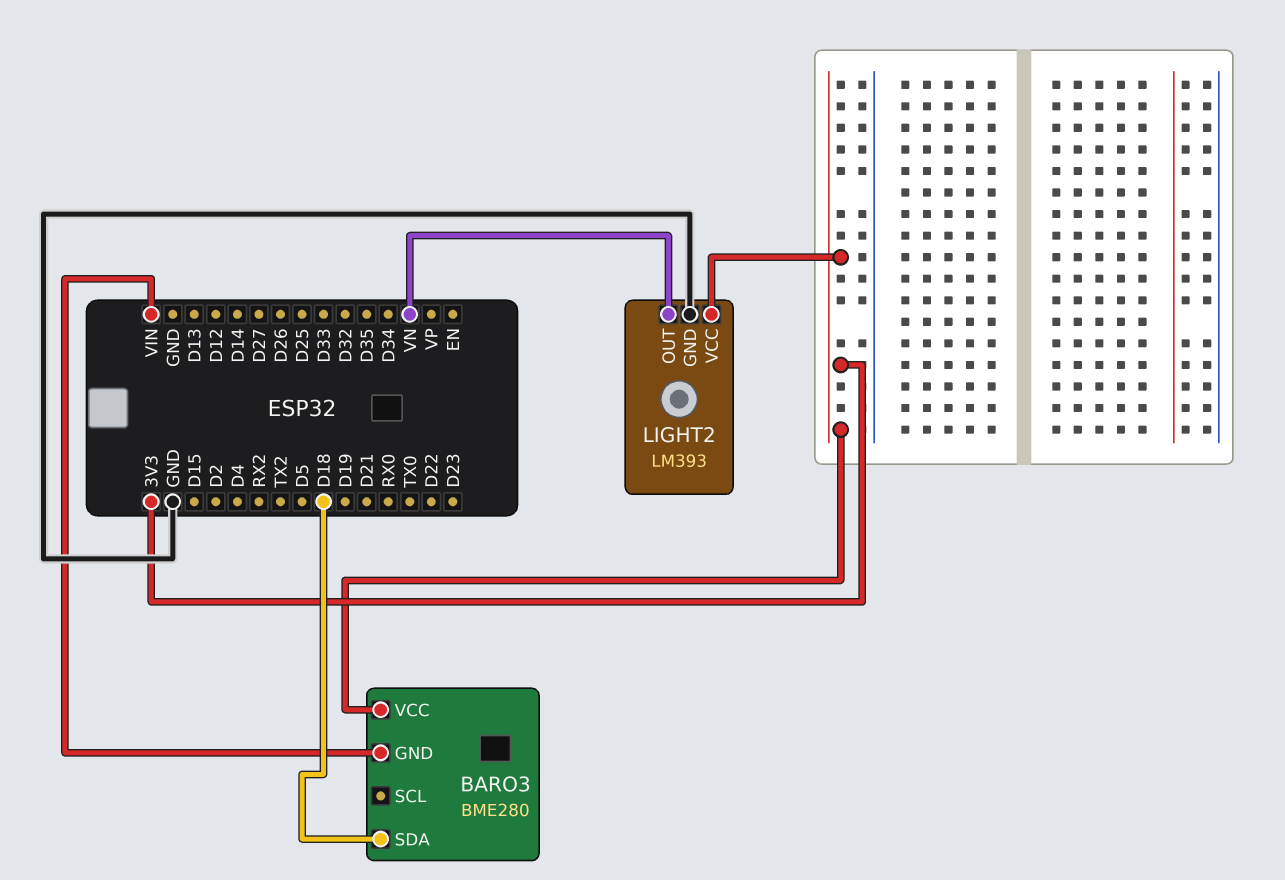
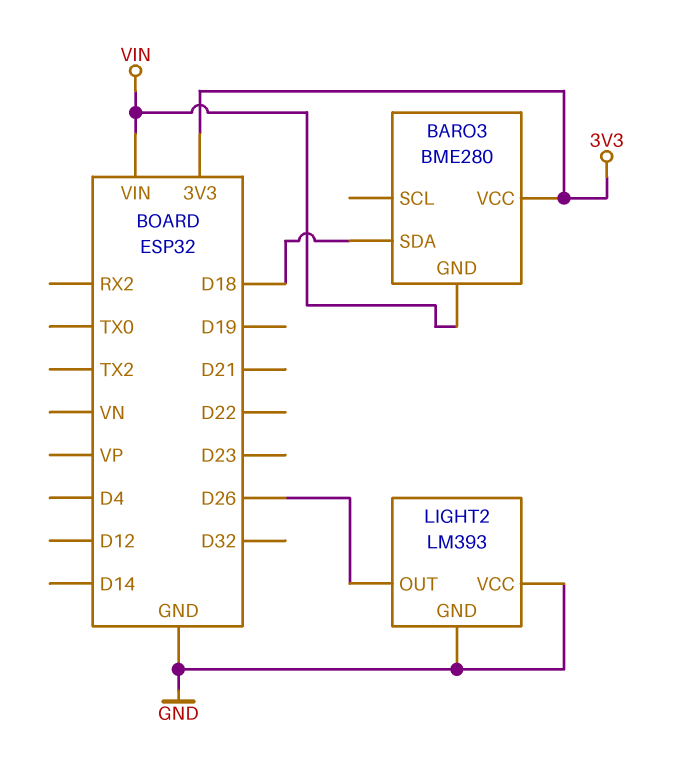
LIGHT2 pin OUT: VN -> D26
LIGHT2 pin VCC: 3V3 -> GND

